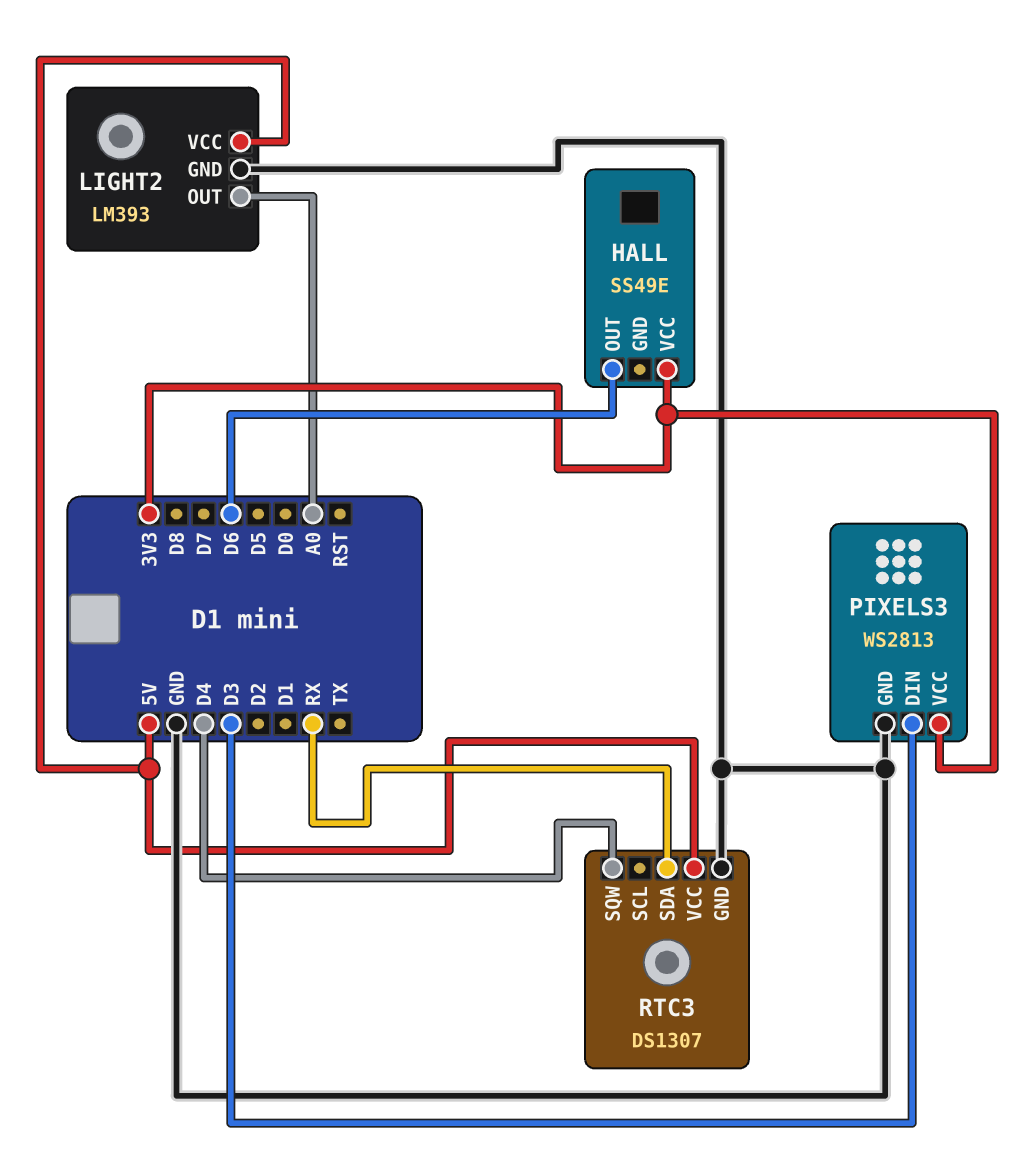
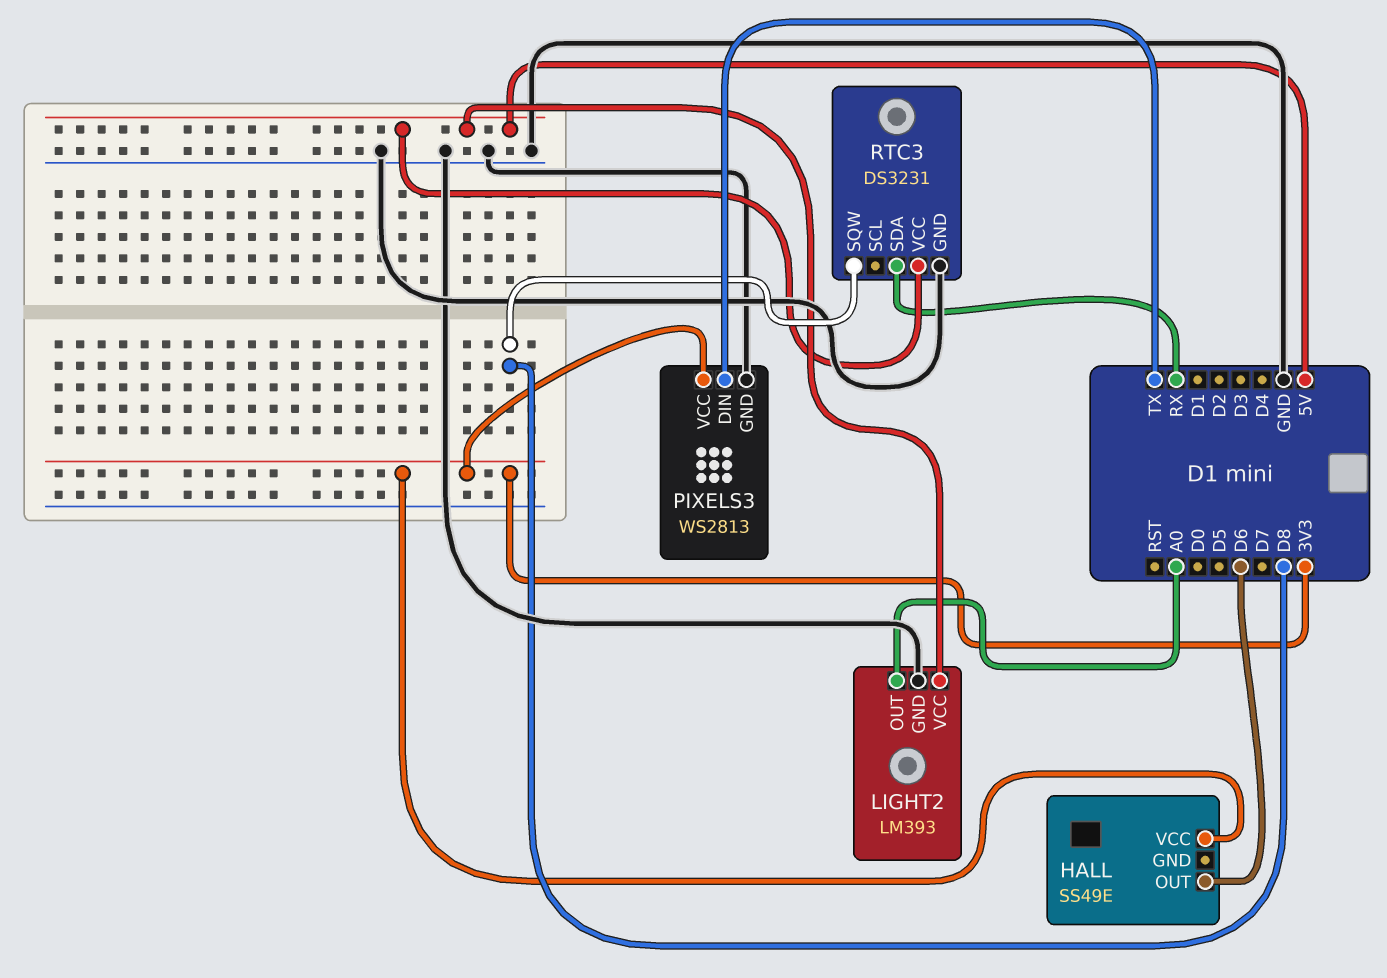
PIXELS3 pin DIN: D3 -> TX
RTC3: DS1307 -> DS3231
RTC3 pin SQW: D4 -> D8

